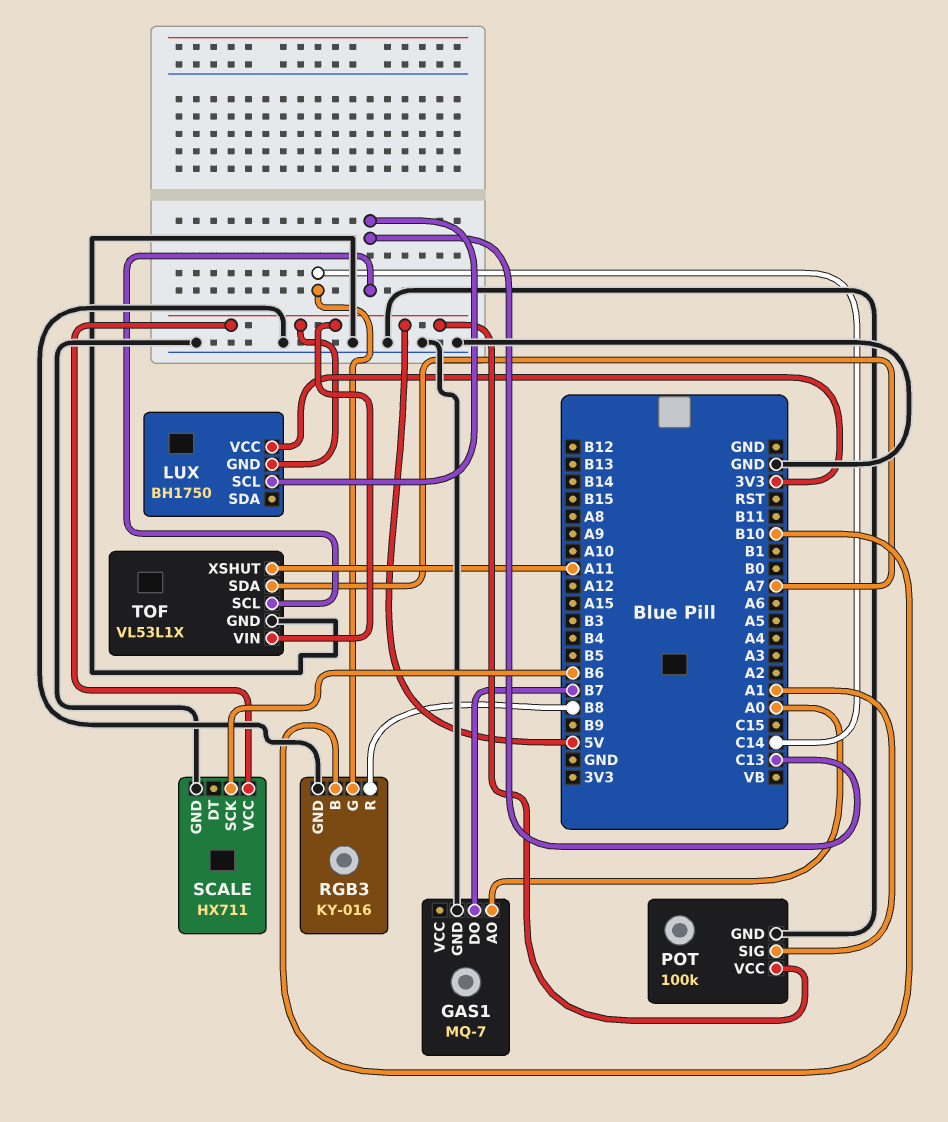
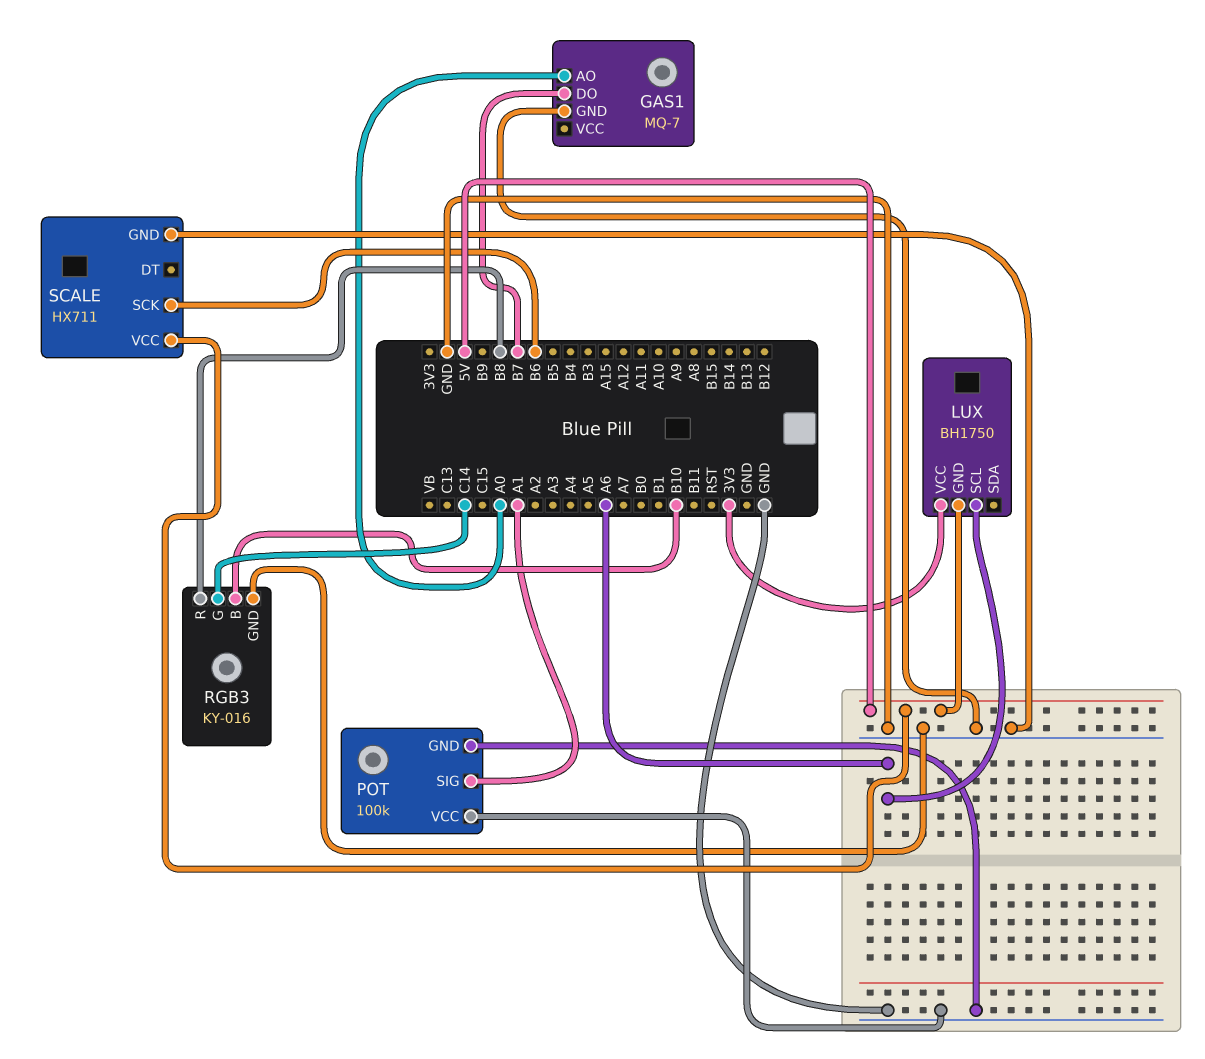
LUX pin SCL: C13 -> A6
POT pin VCC: 5V -> GND
TOF: VL53L1X -> none
TOF pin GND: GND -> none
TOF pin SCL: C13 -> none
TOF pin SDA: A7 -> none
TOF pin VIN: 5V -> none
TOF pin XSHUT: A11 -> none

